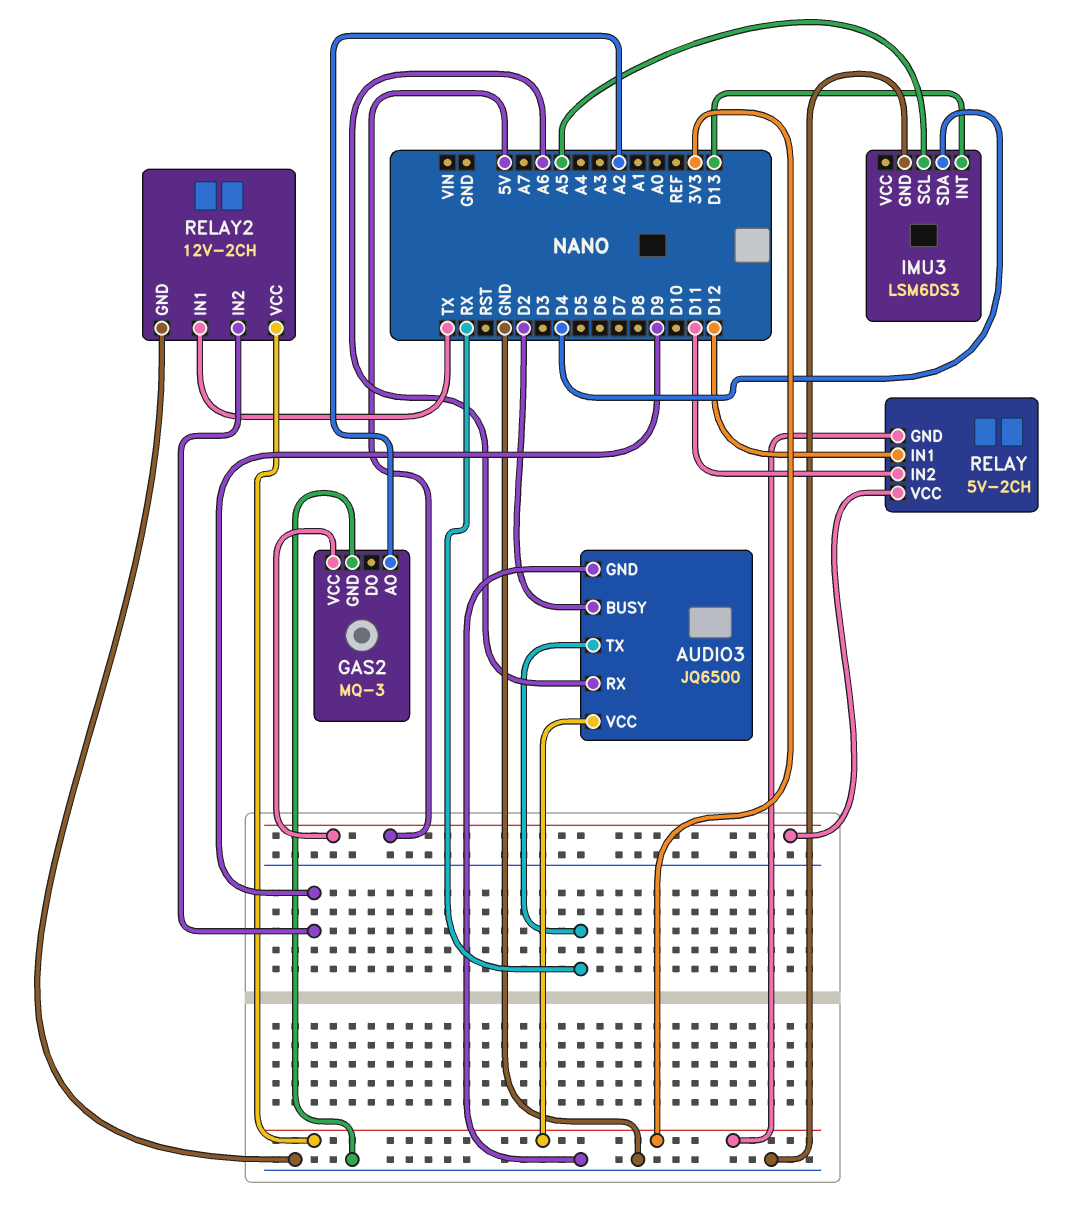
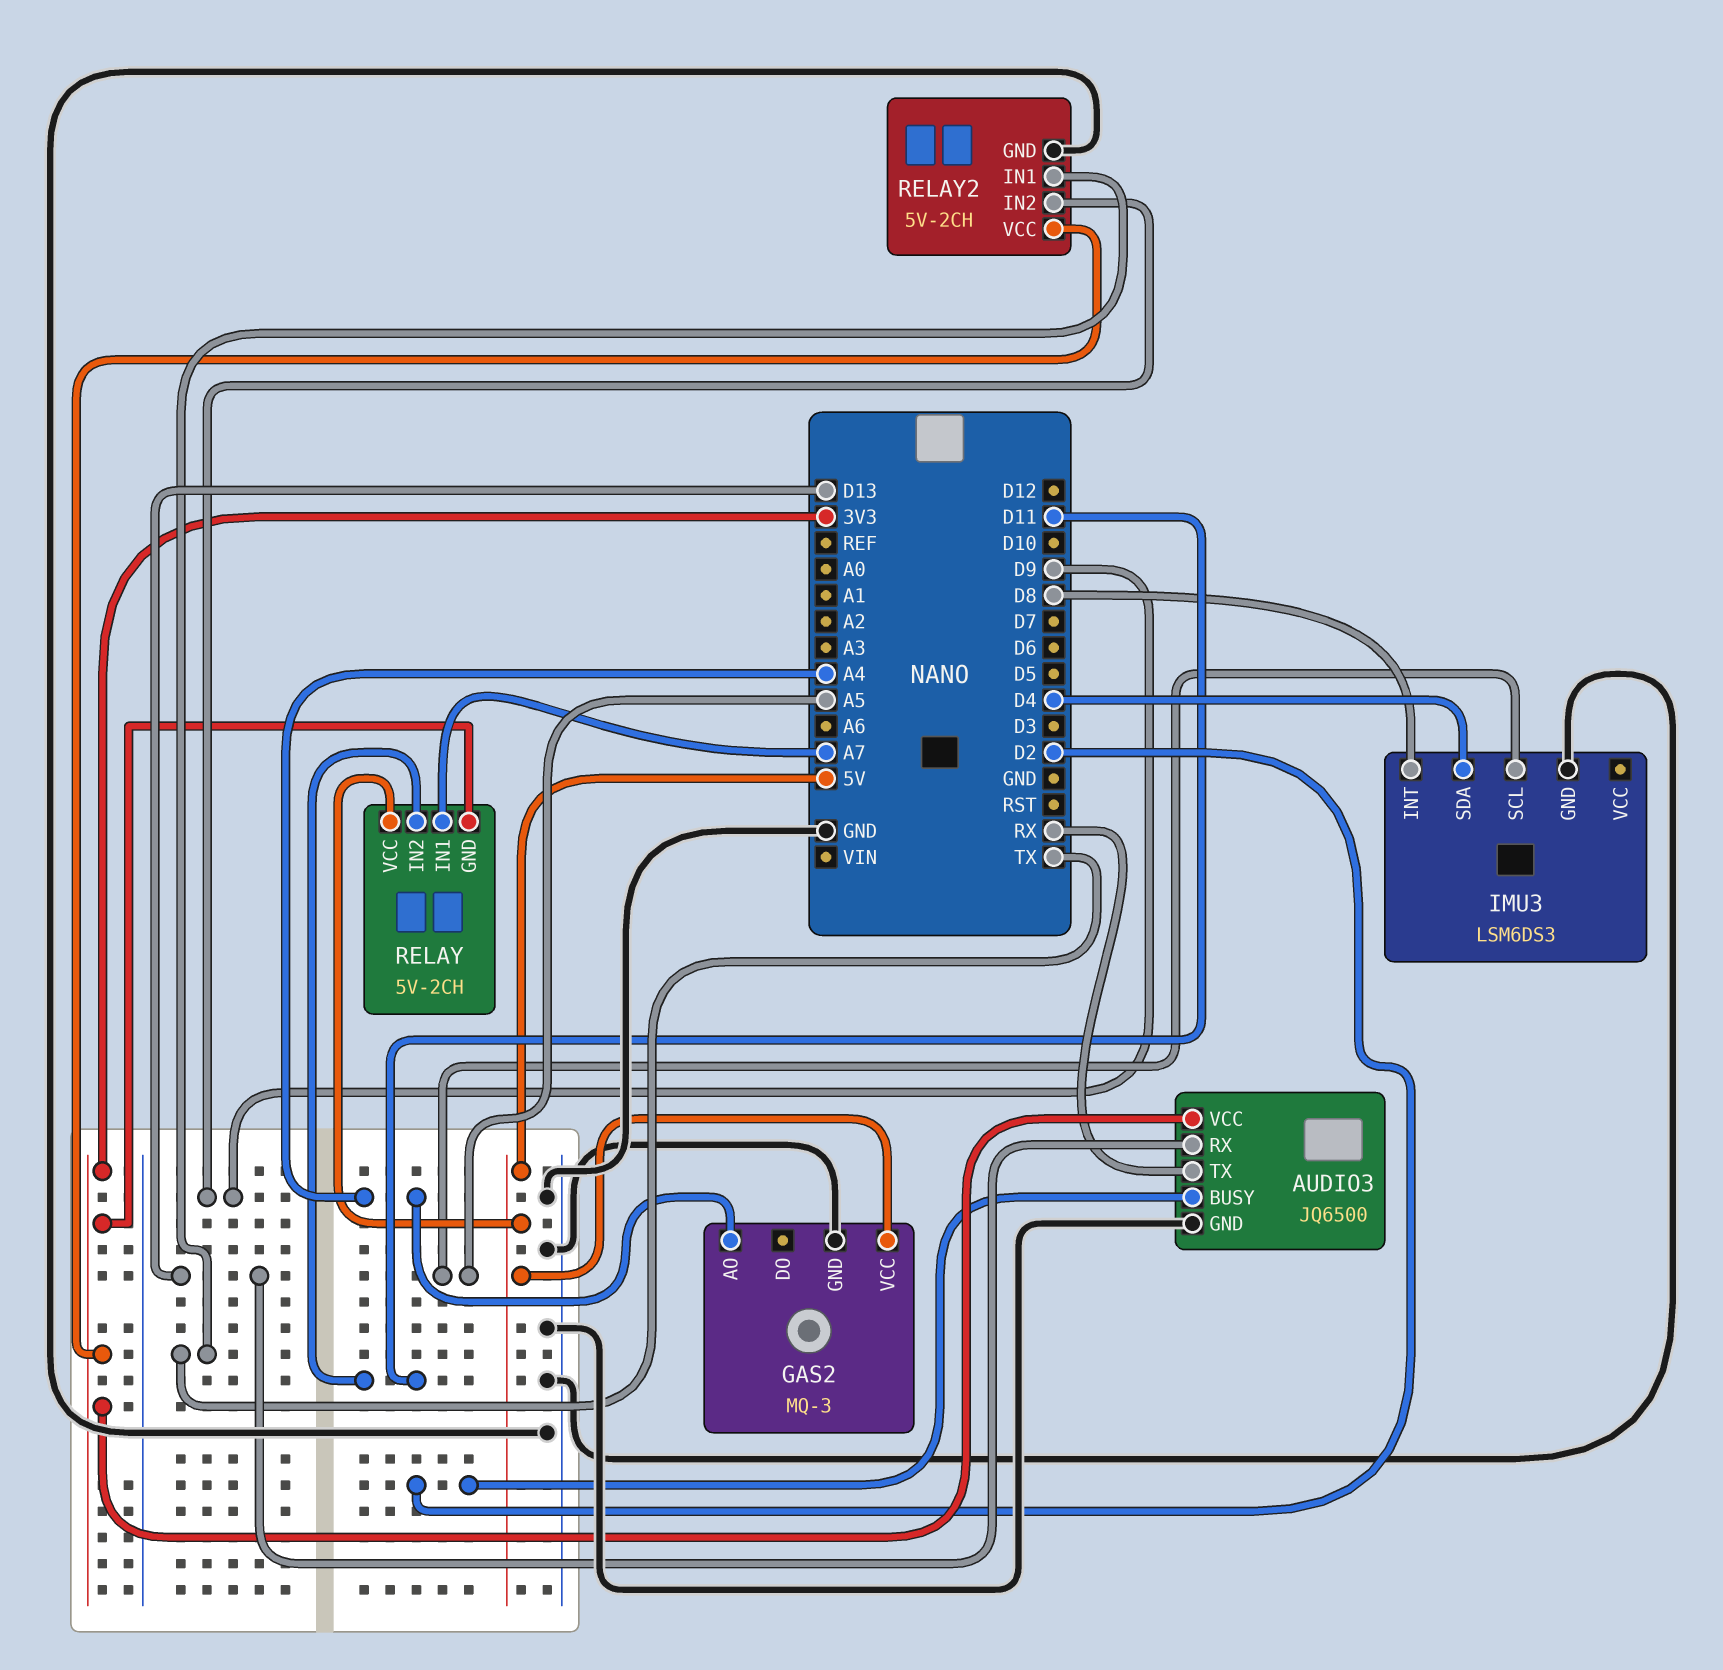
AUDIO3 pin RX: A6 -> D13
GAS2 pin AO: A2 -> A4
IMU3 pin INT: D13 -> D8
RELAY pin IN1: D12 -> A7
RELAY2: 12V-2CH -> 5V-2CH

